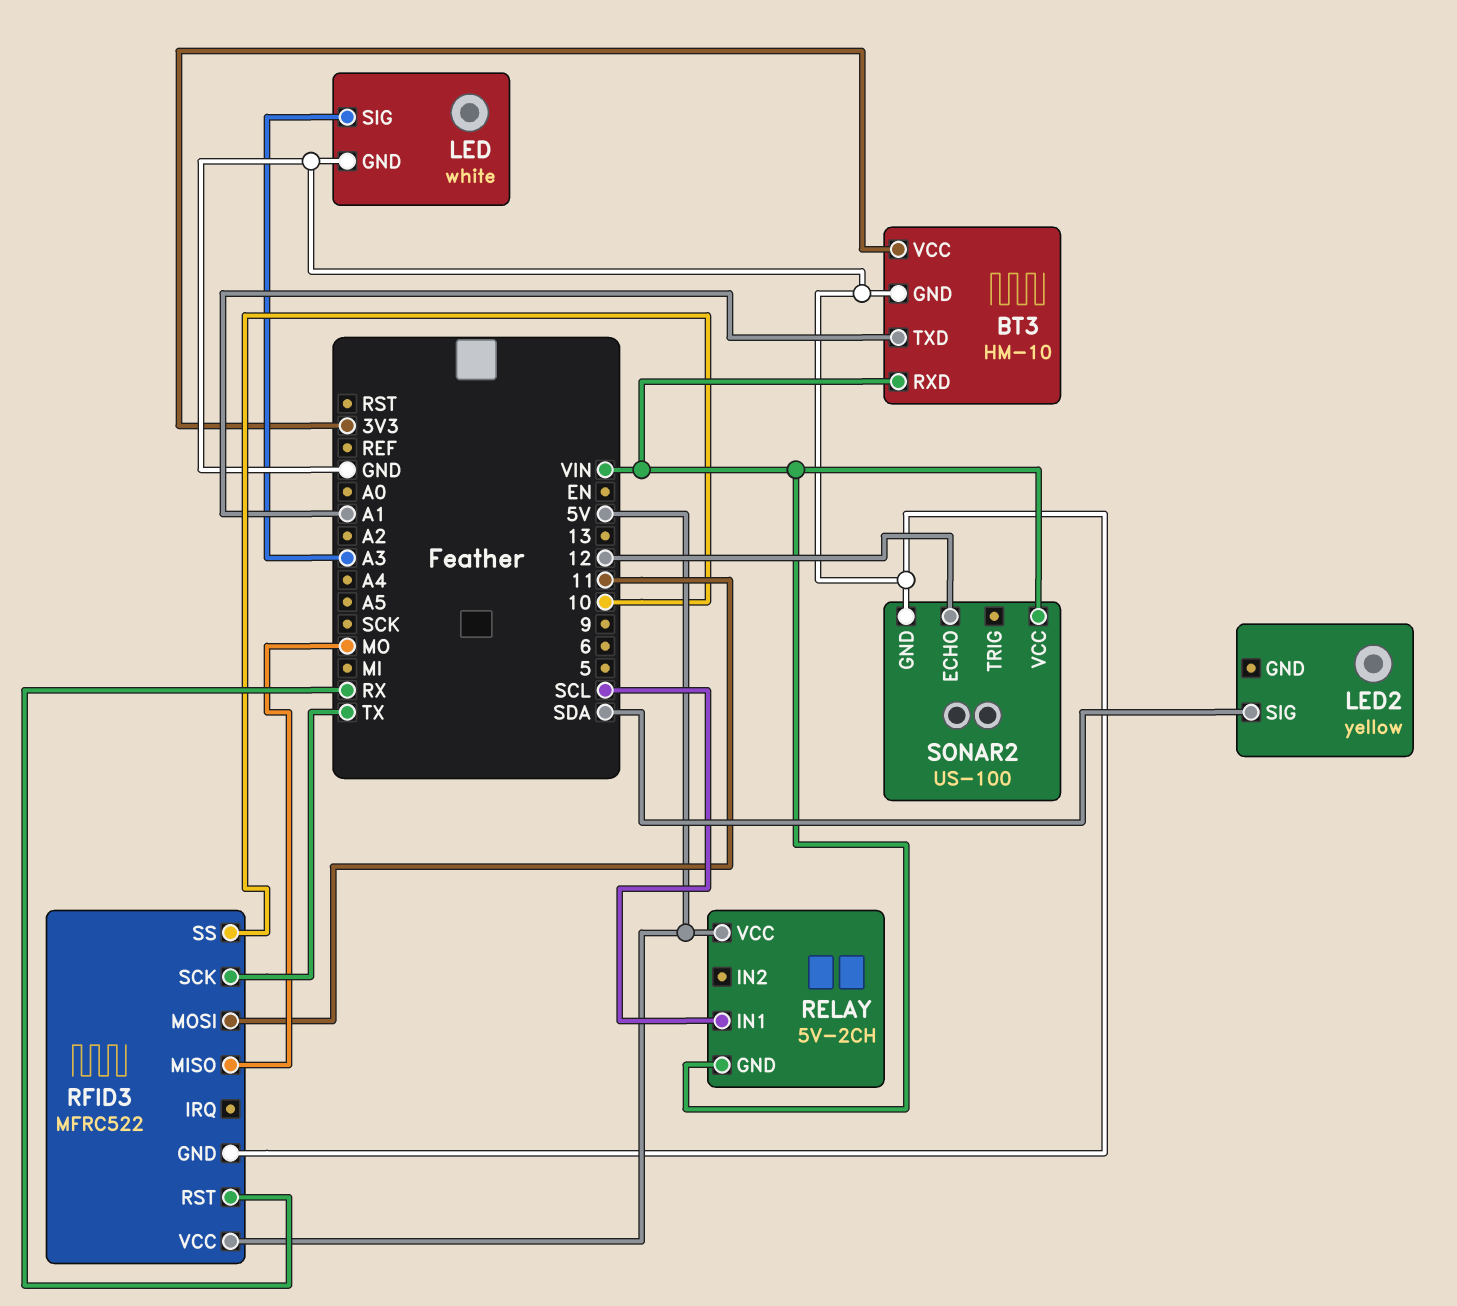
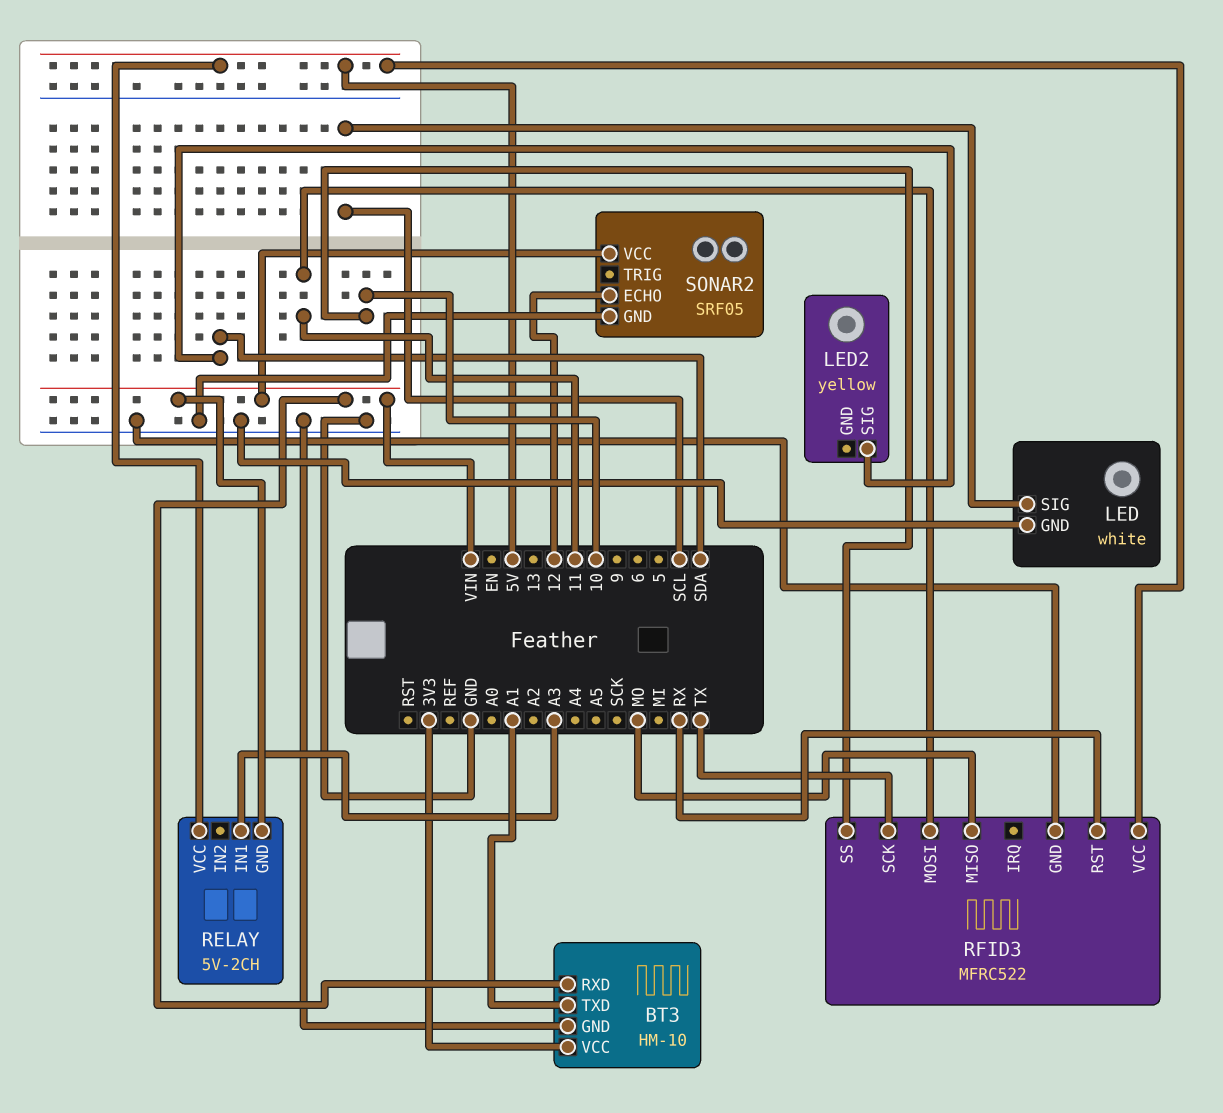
LED pin SIG: A3 -> SCL
RELAY pin IN1: SCL -> A3
SONAR2: US-100 -> SRF05

